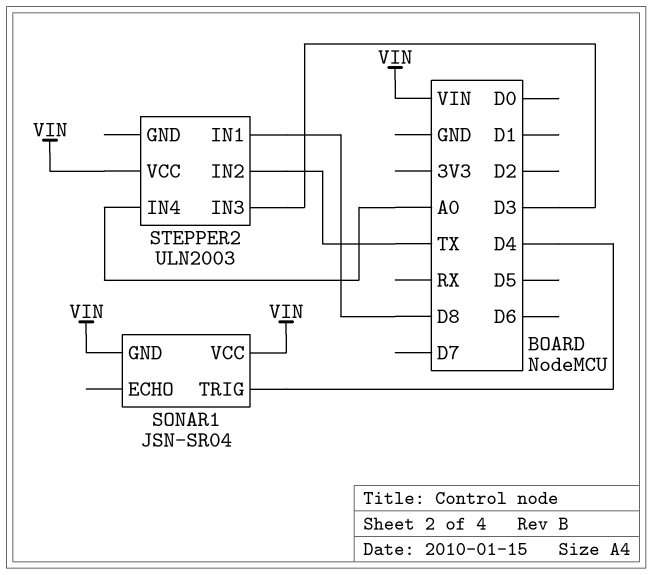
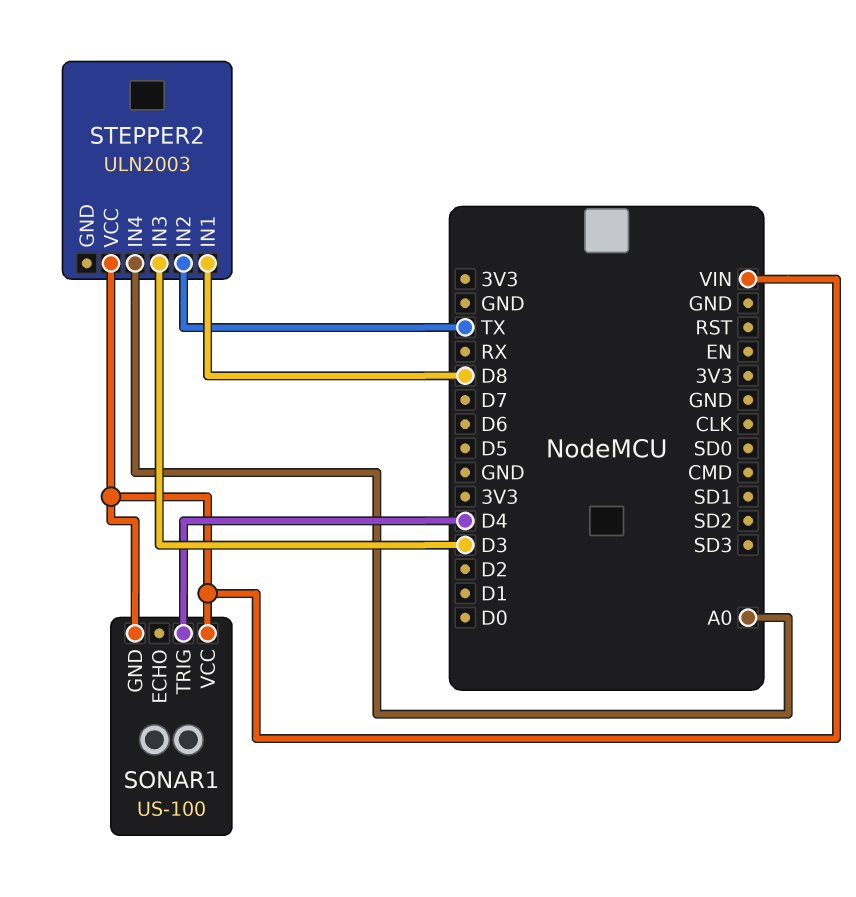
SONAR1: JSN-SR04 -> US-100

